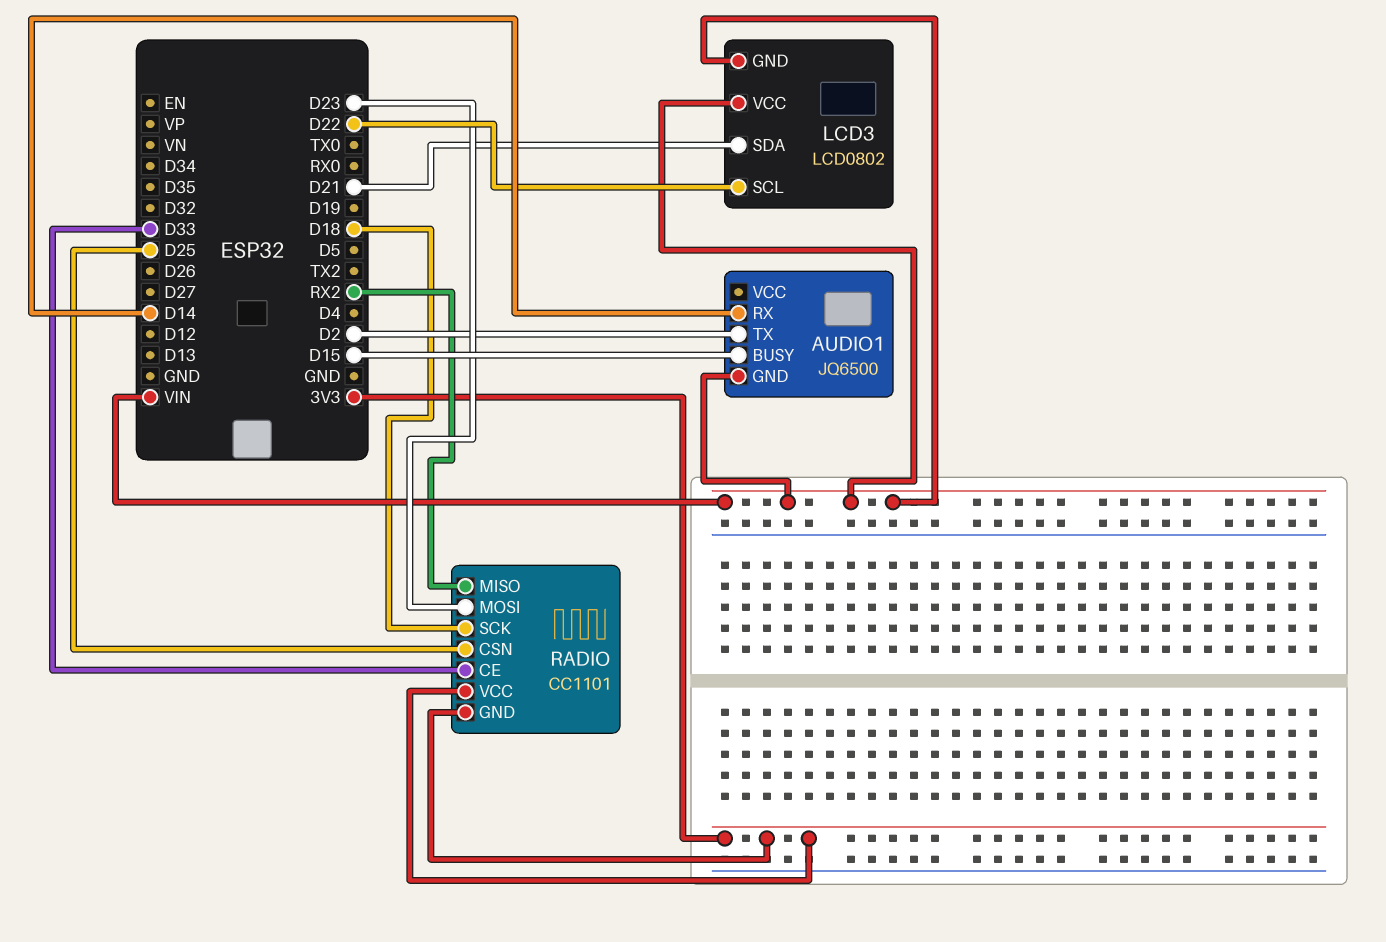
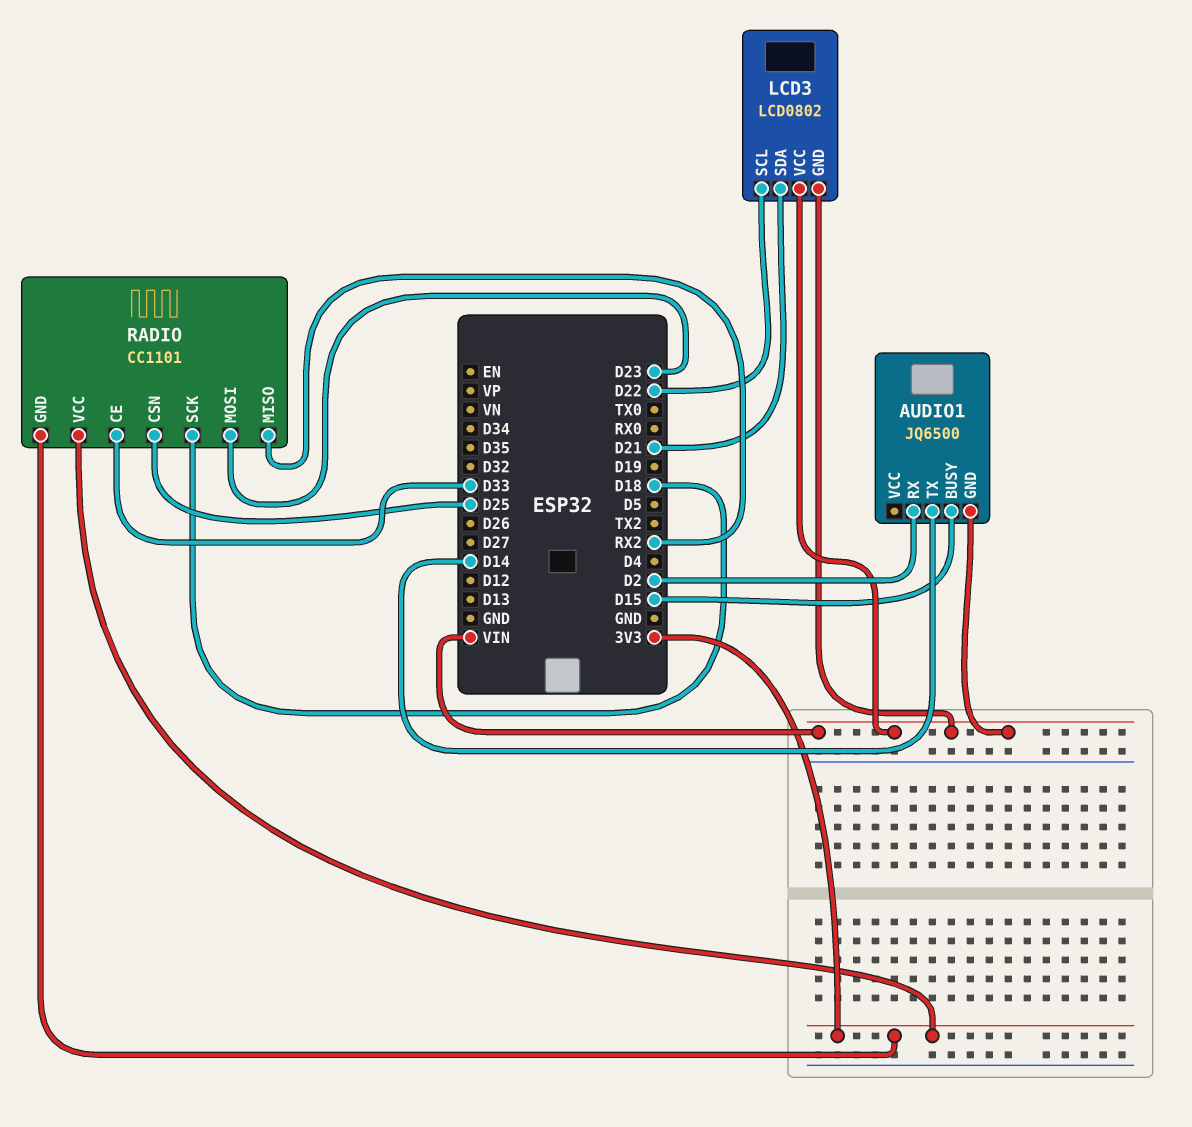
AUDIO1 pin RX: D14 -> D2
AUDIO1 pin TX: D2 -> D14

